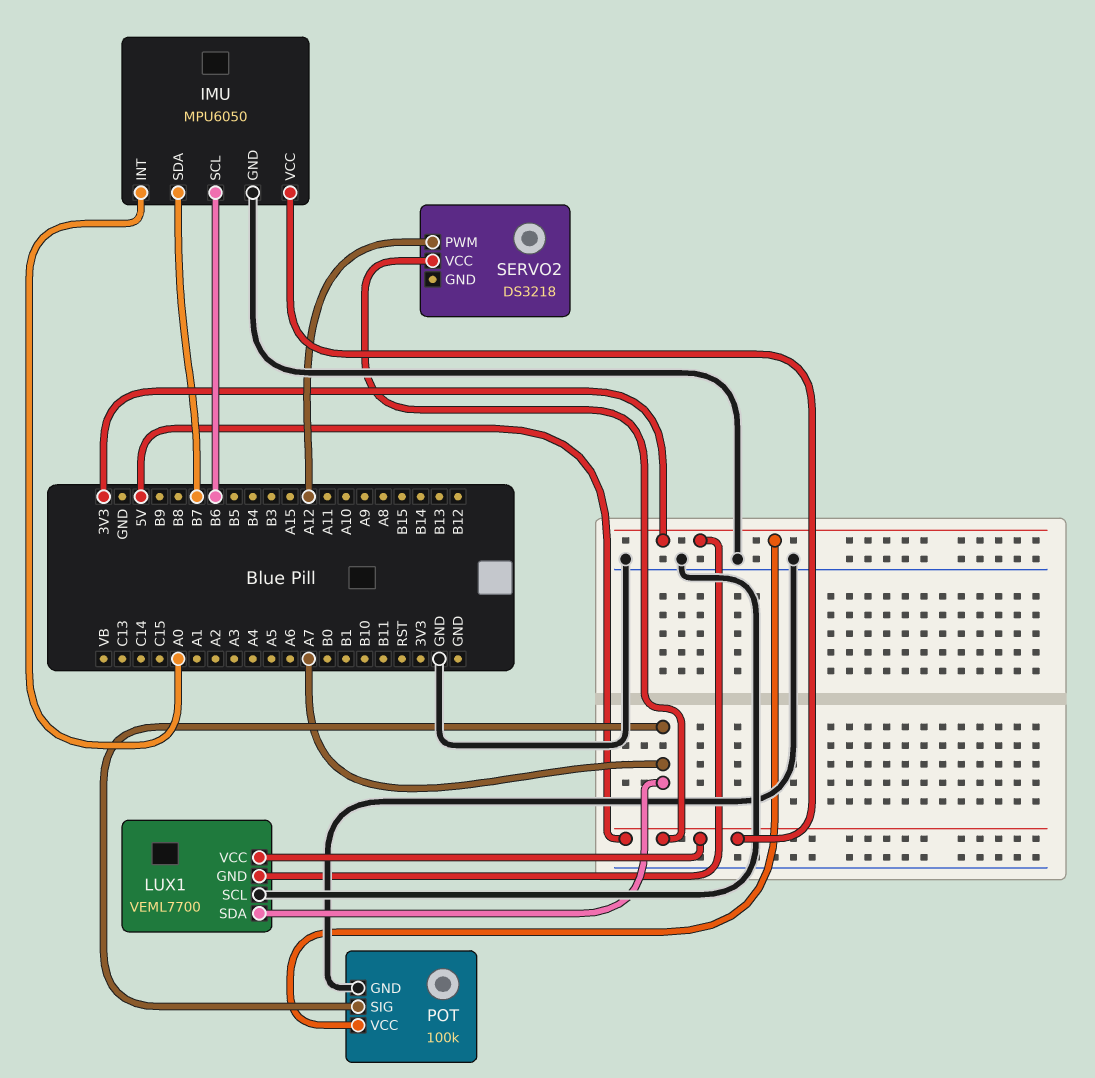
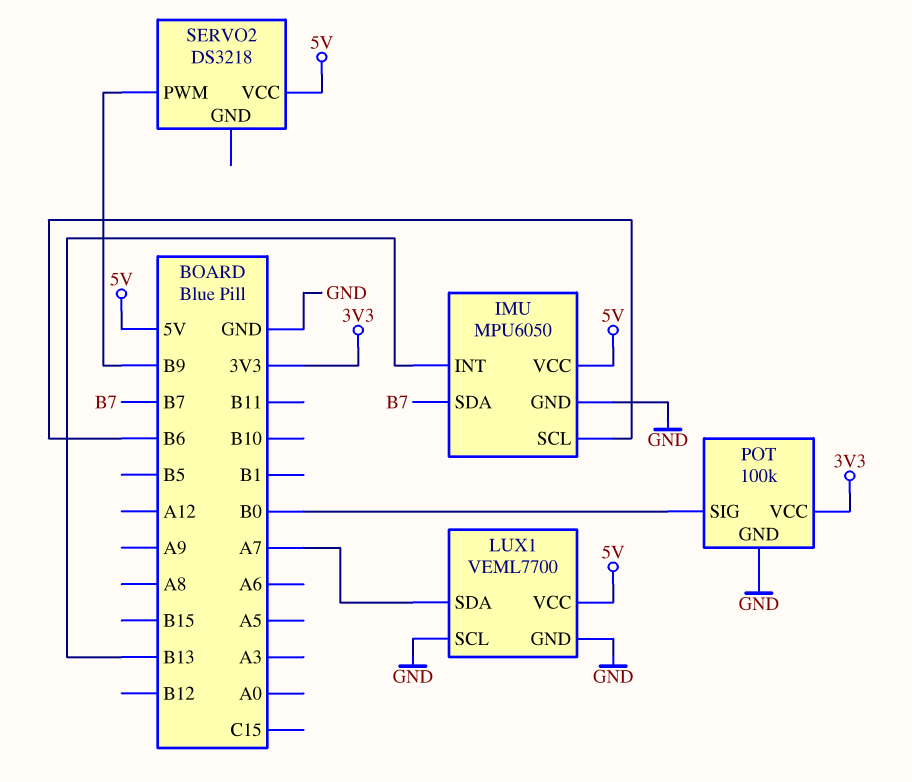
IMU pin INT: A0 -> B13
LUX1 pin GND: 3V3 -> GND
POT pin SIG: A7 -> B0
SERVO2 pin PWM: A12 -> B9

